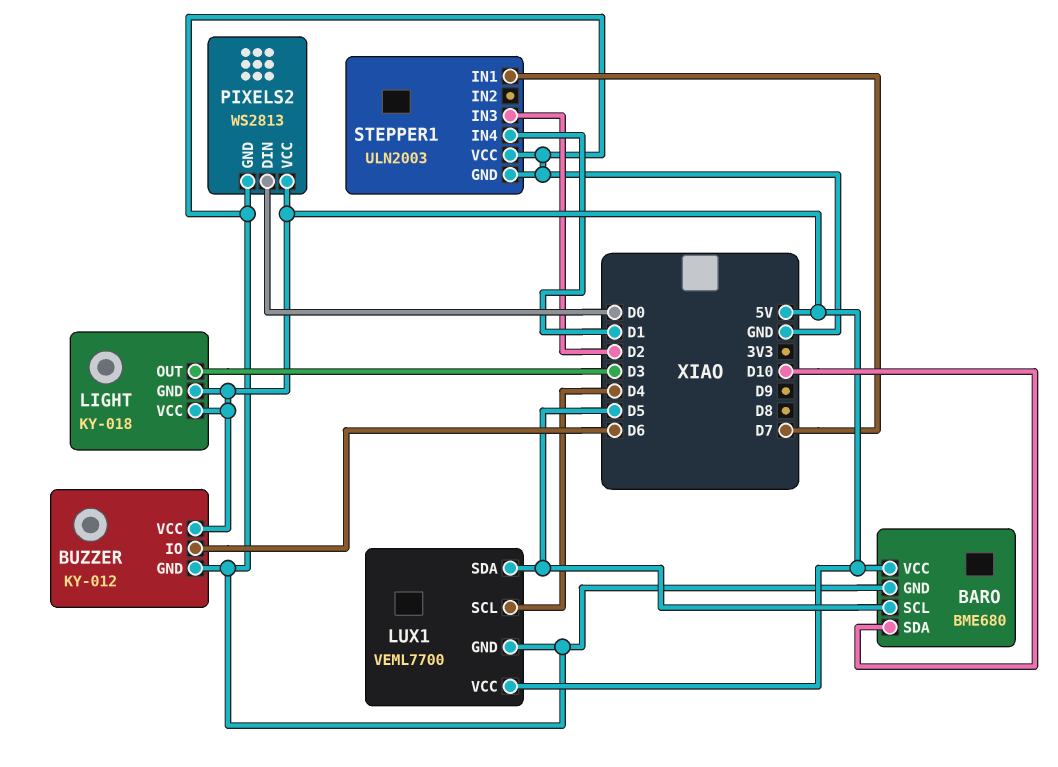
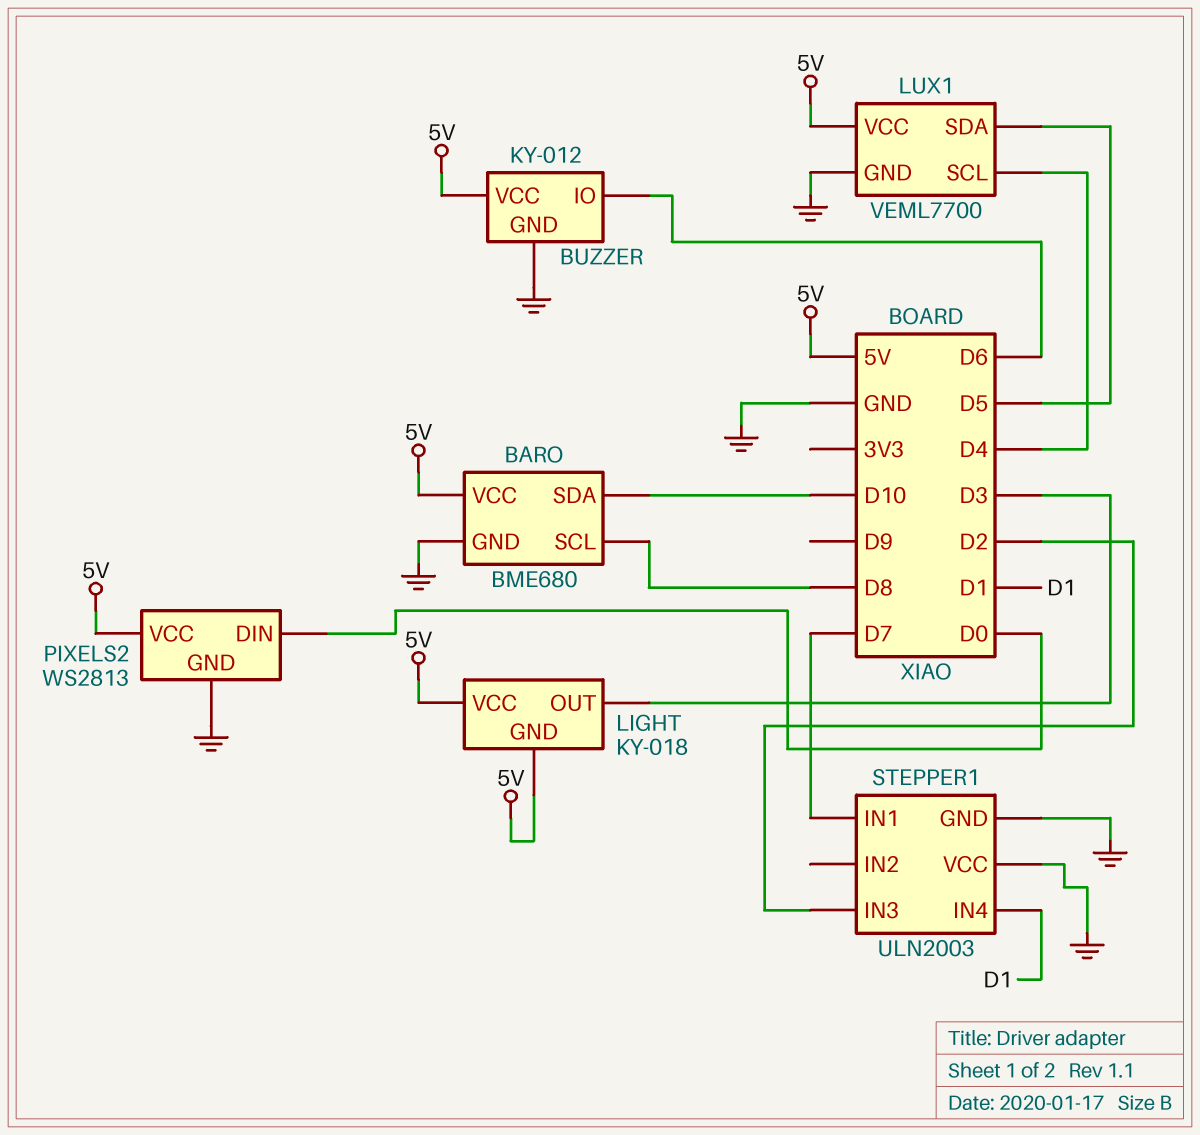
BARO pin SCL: D5 -> D8

